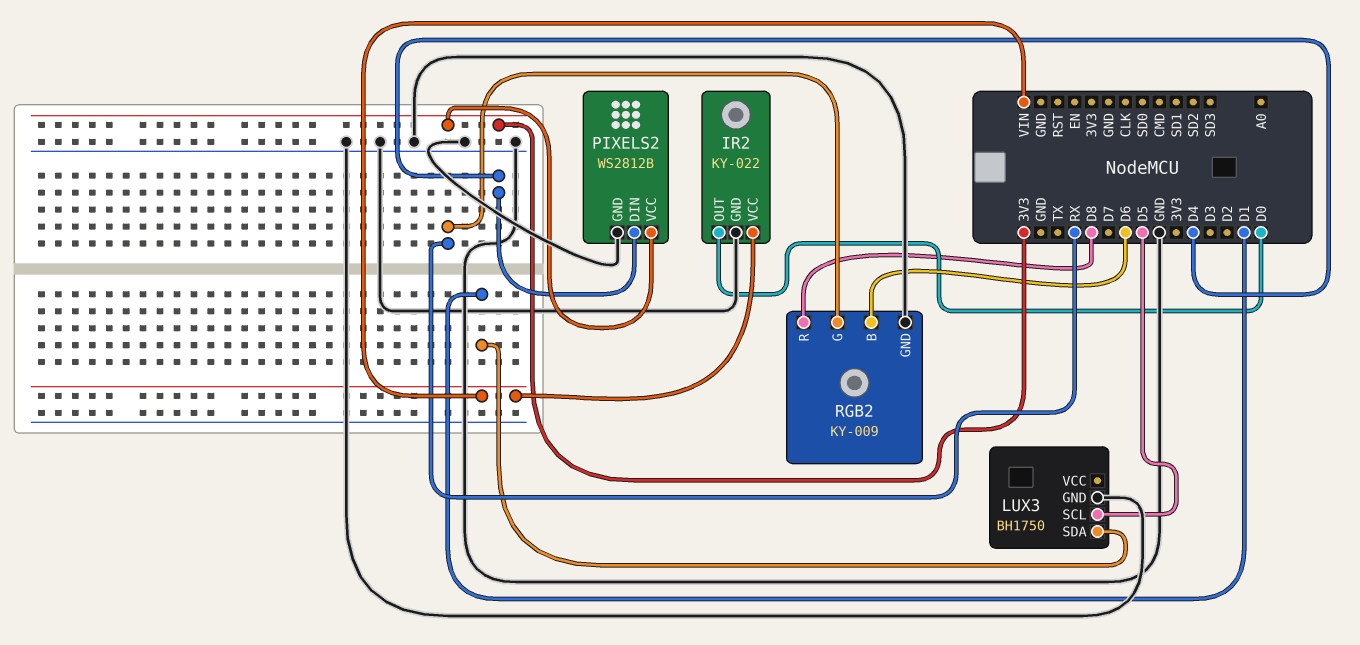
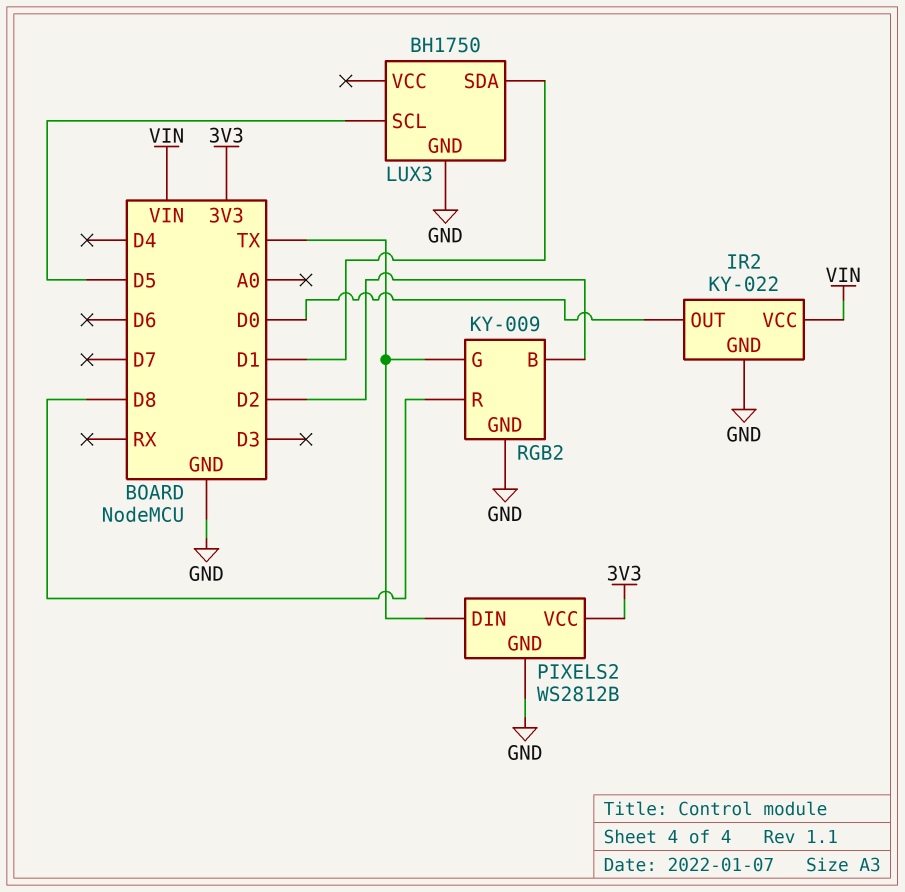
PIXELS2 pin DIN: D4 -> TX
RGB2 pin B: D6 -> D2
RGB2 pin G: RX -> TX

